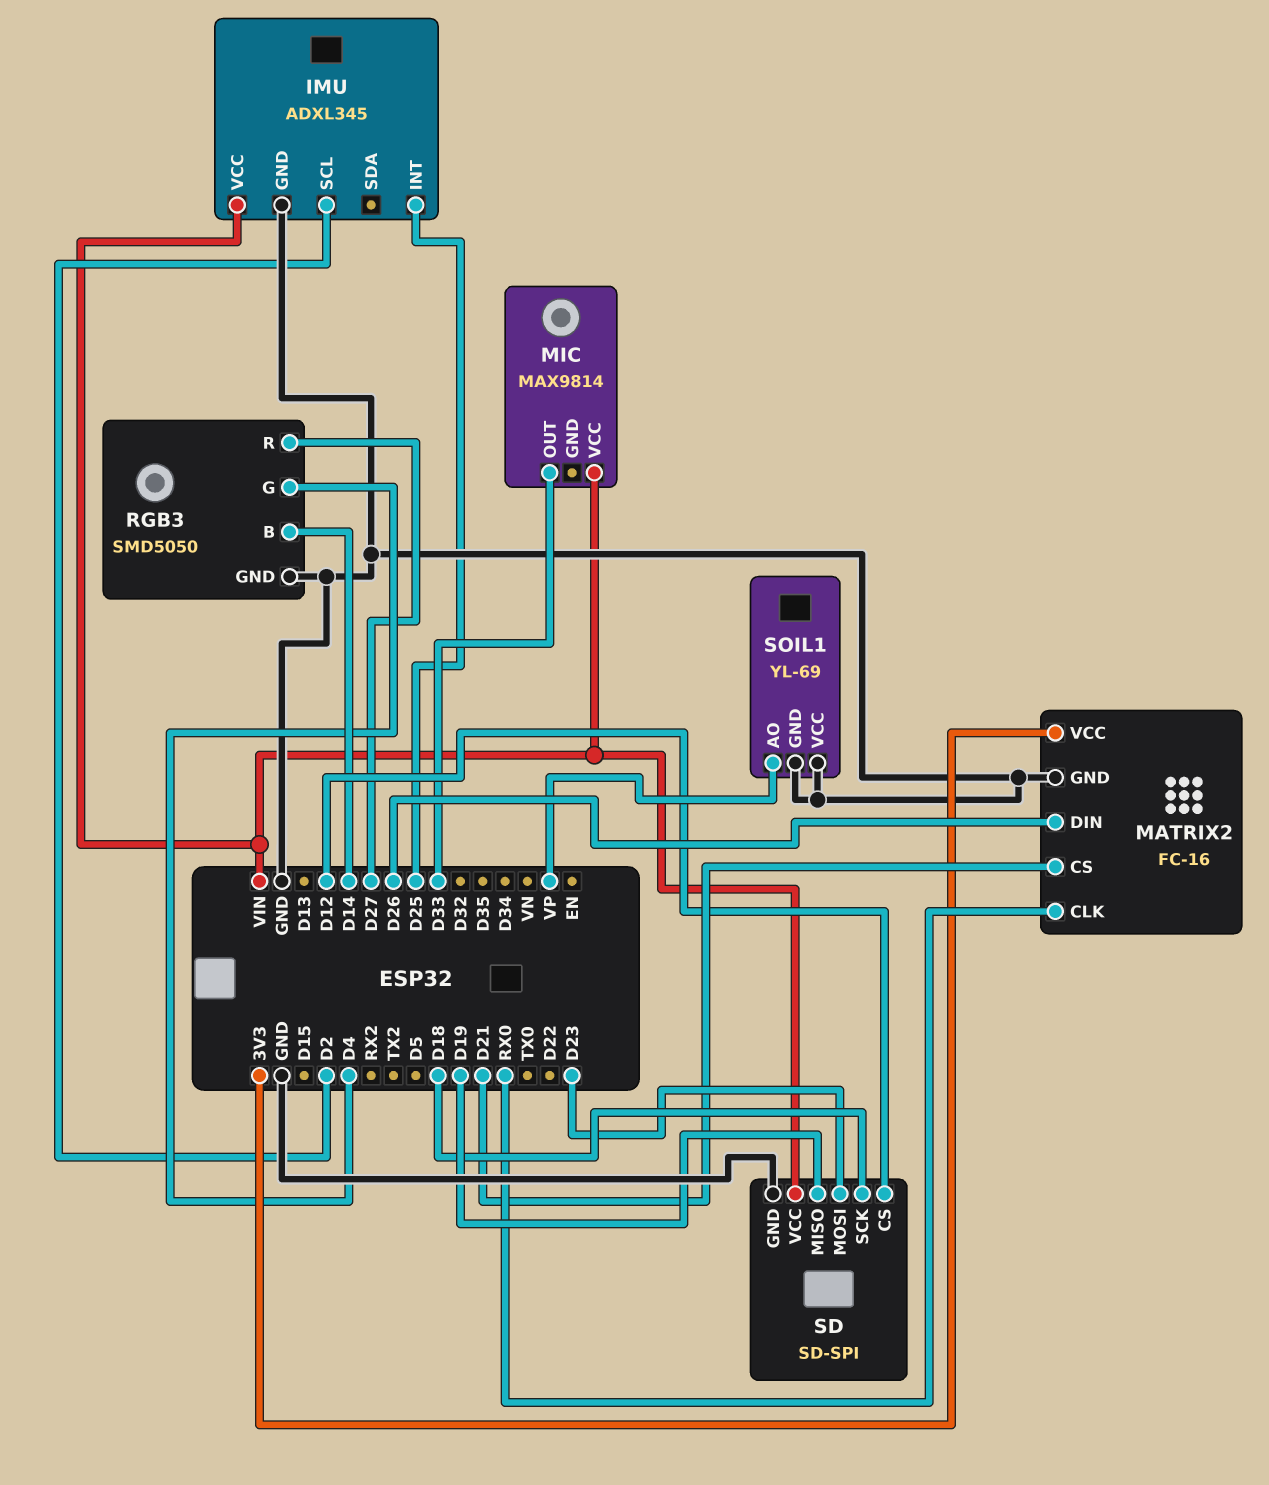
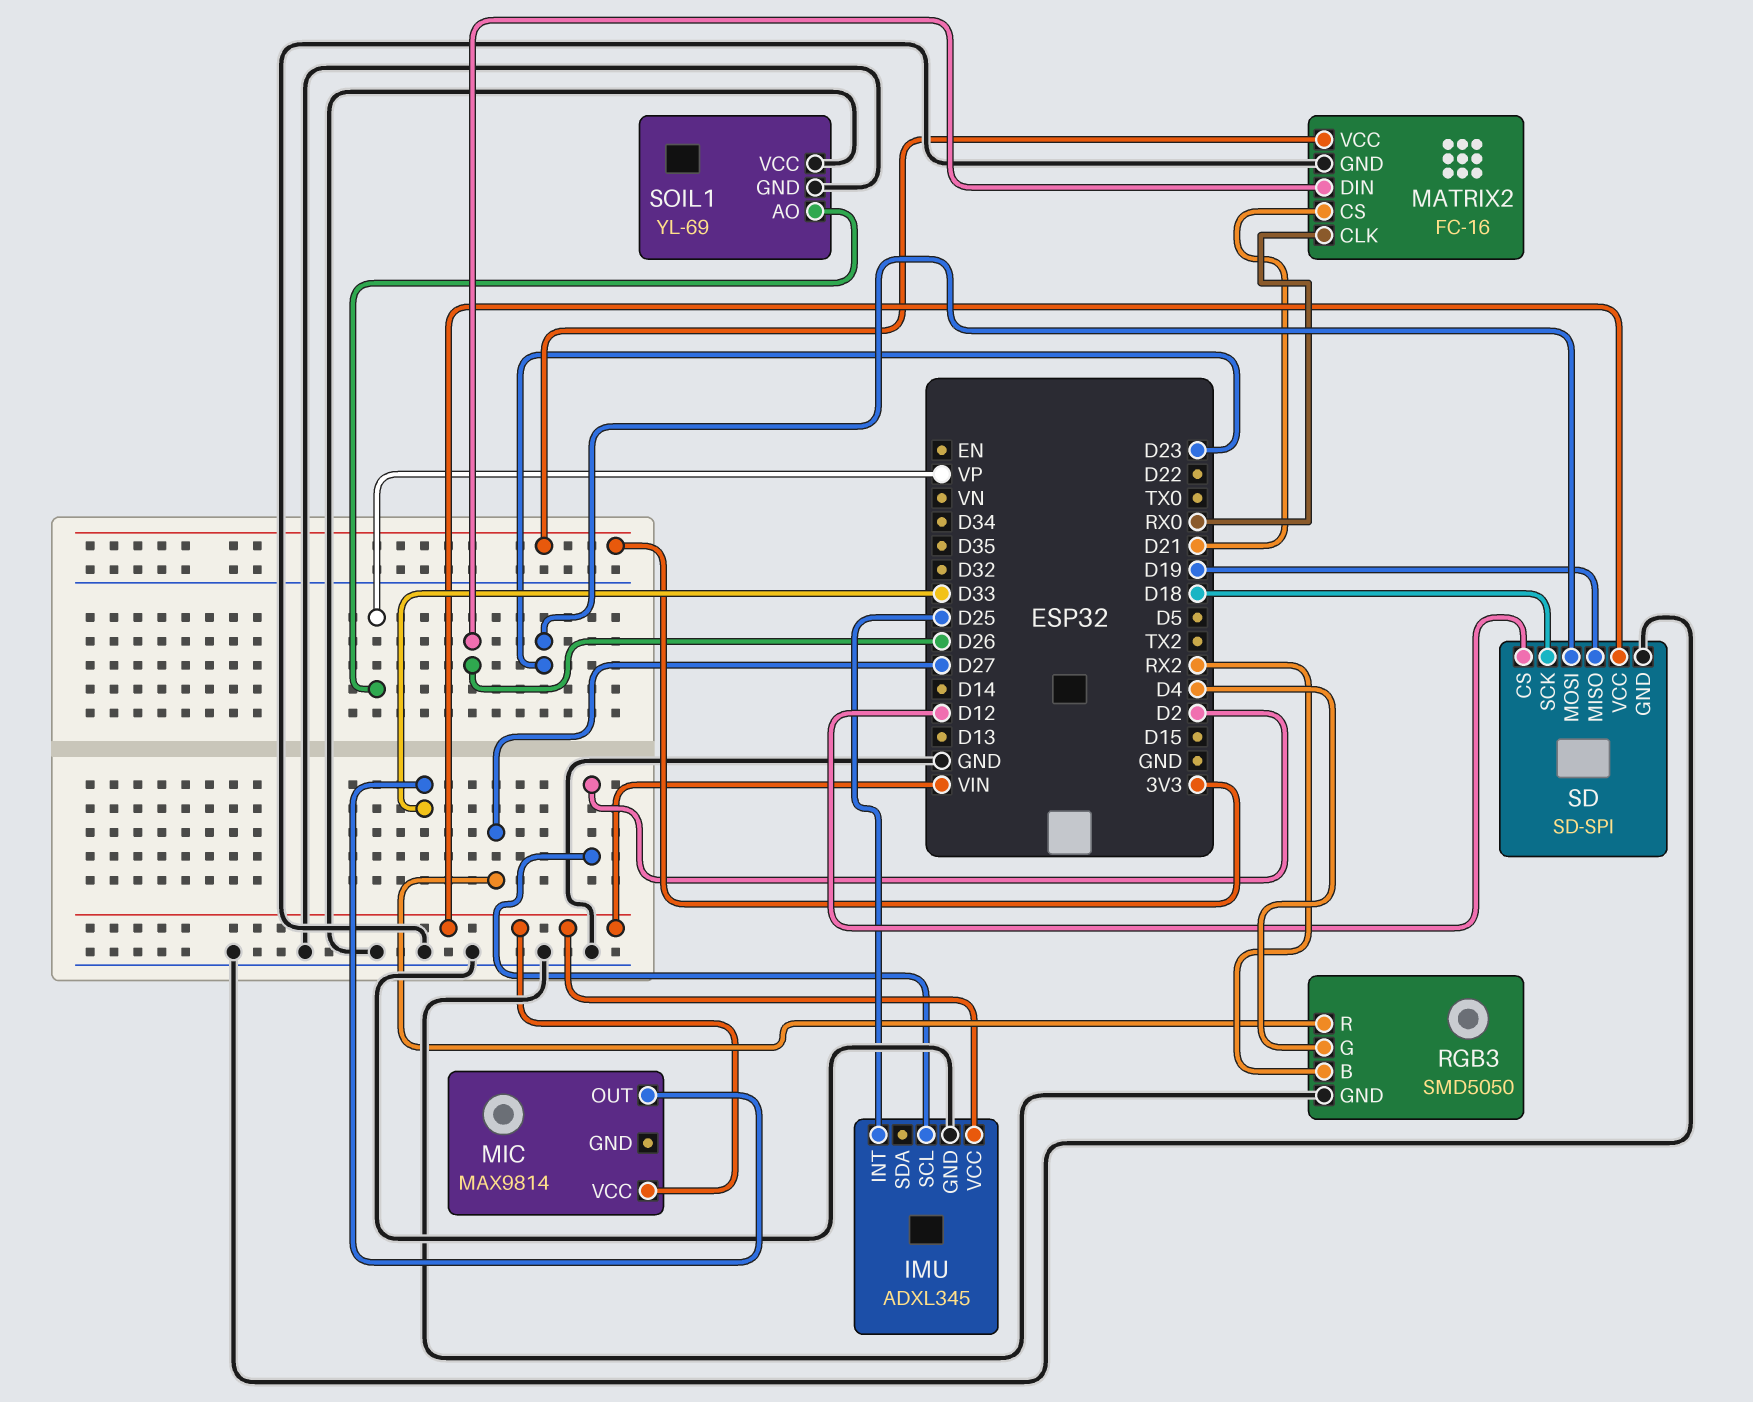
RGB3 pin B: D14 -> RX2

